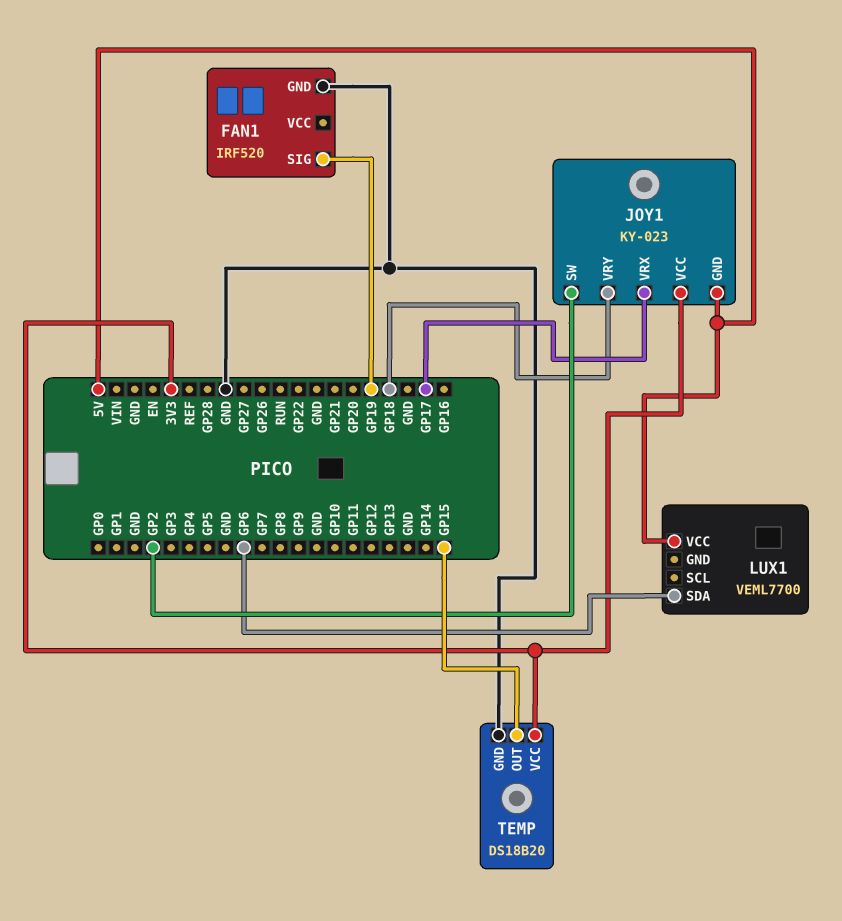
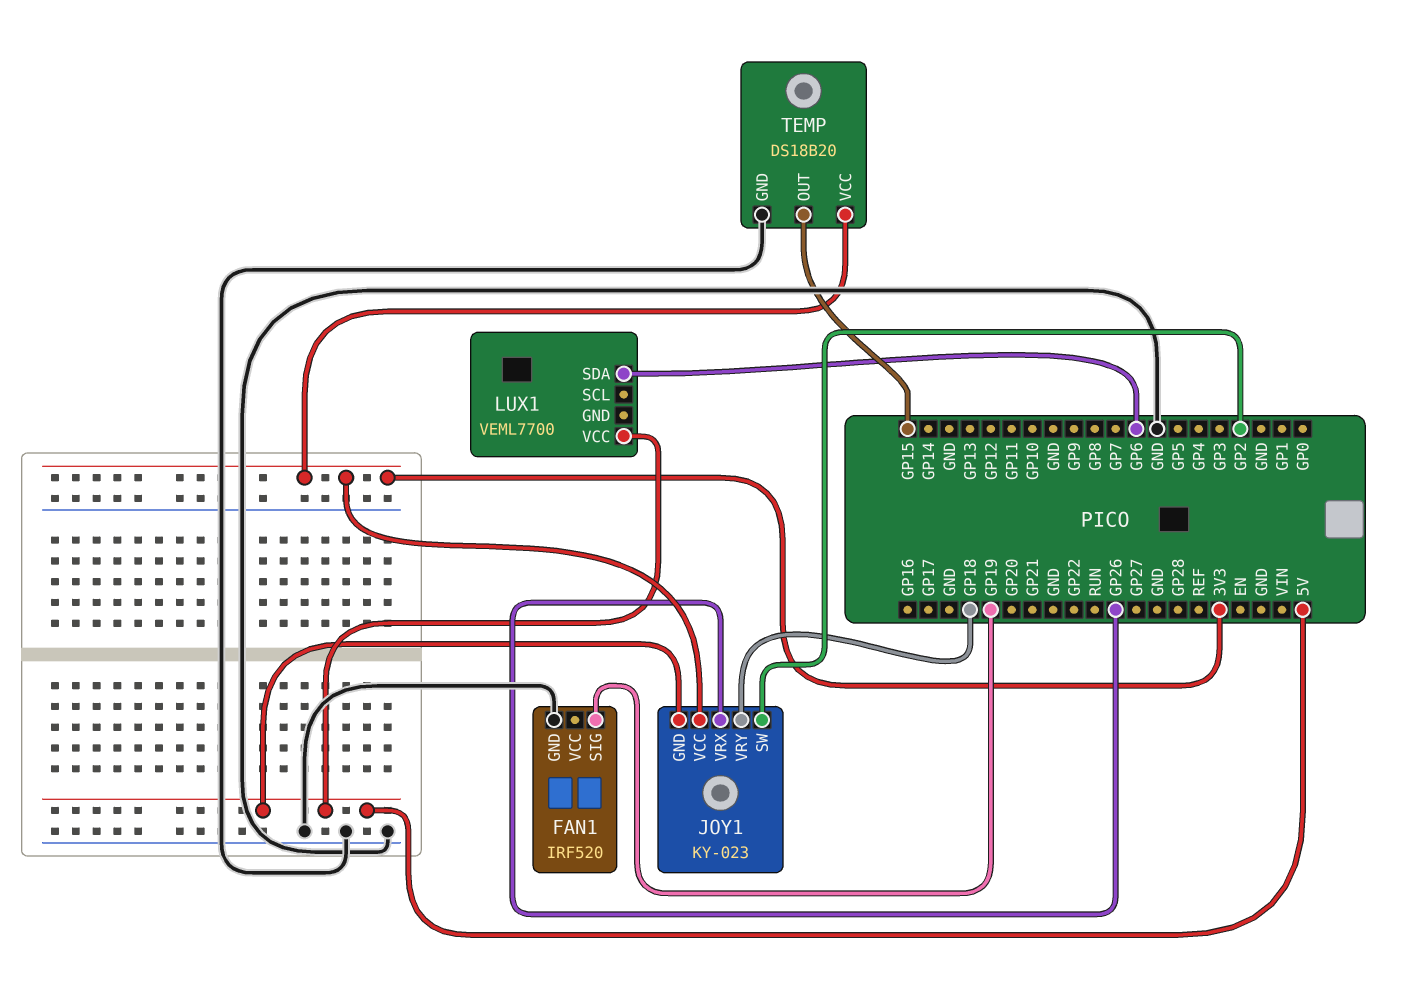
JOY1 pin VRX: GP17 -> GP26

